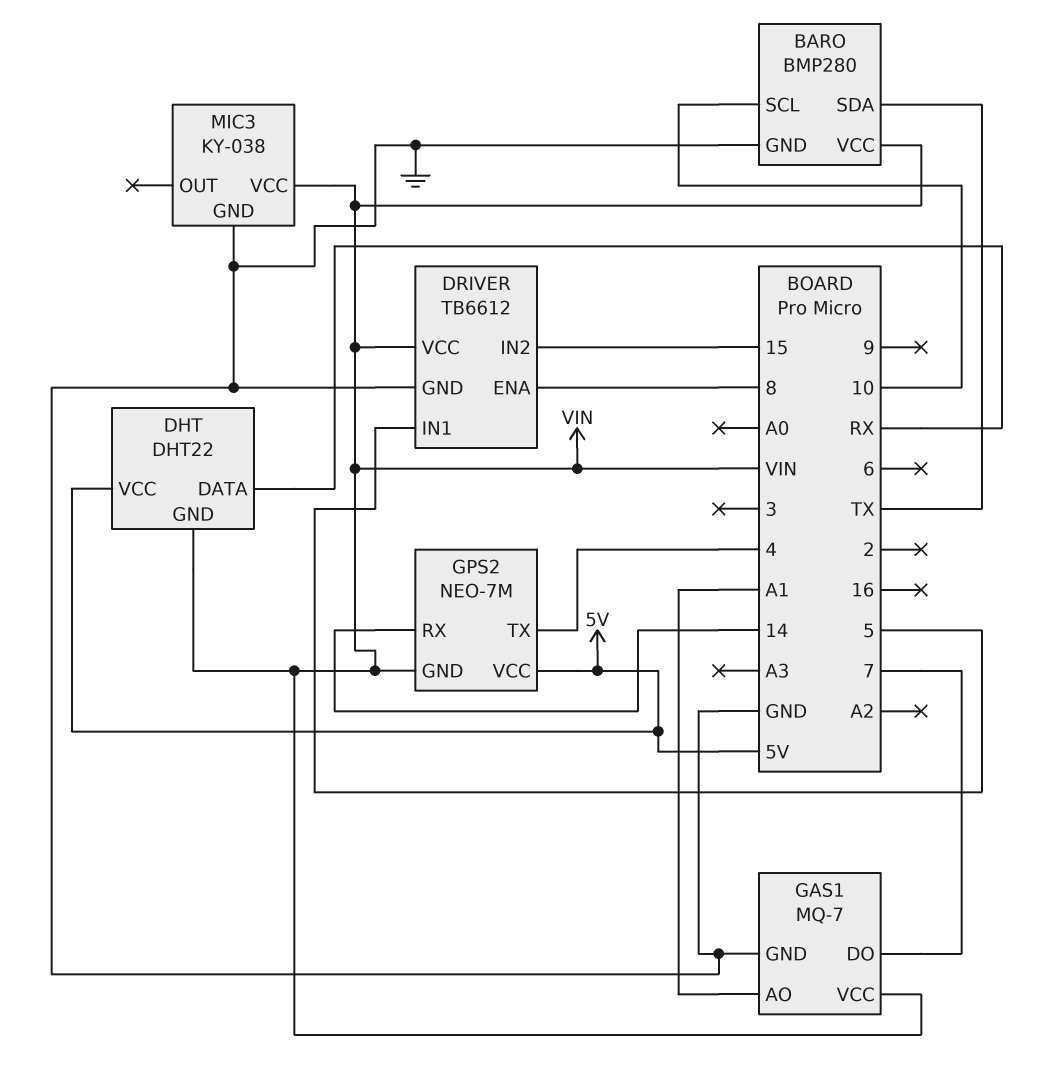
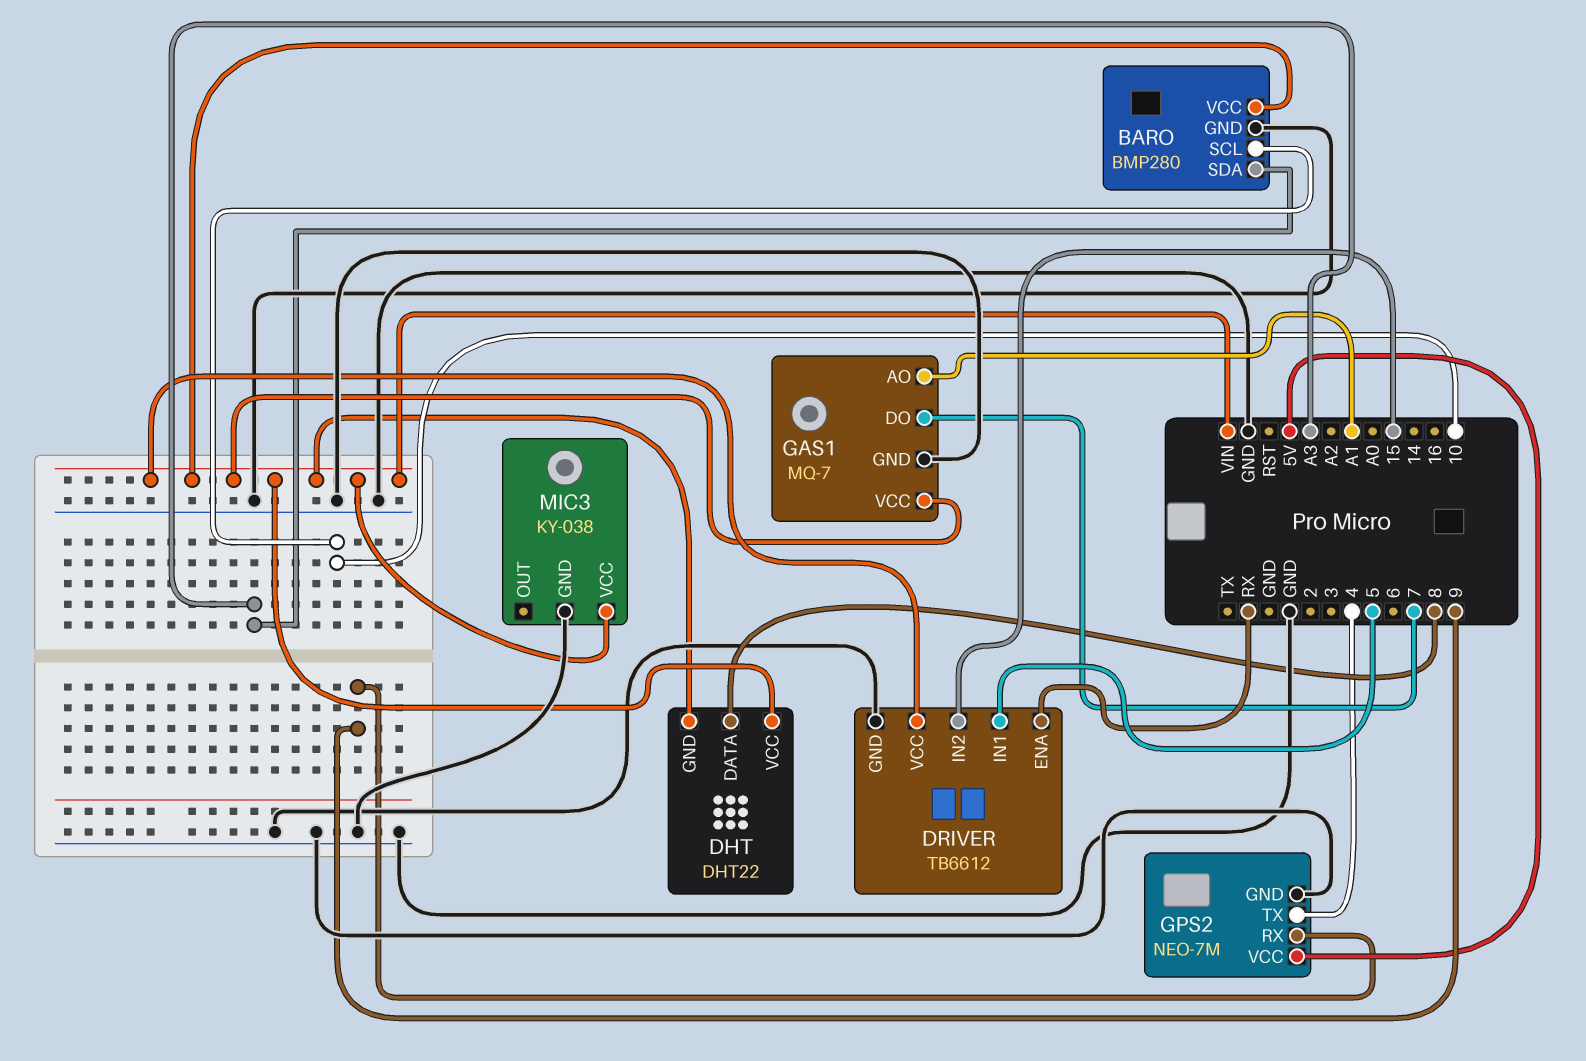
BARO pin SDA: TX -> A3
DHT pin DATA: RX -> 8
DHT pin VCC: 5V -> VIN
DRIVER pin ENA: 8 -> RX
GPS2 pin GND: VIN -> GND
GPS2 pin RX: 14 -> 9

